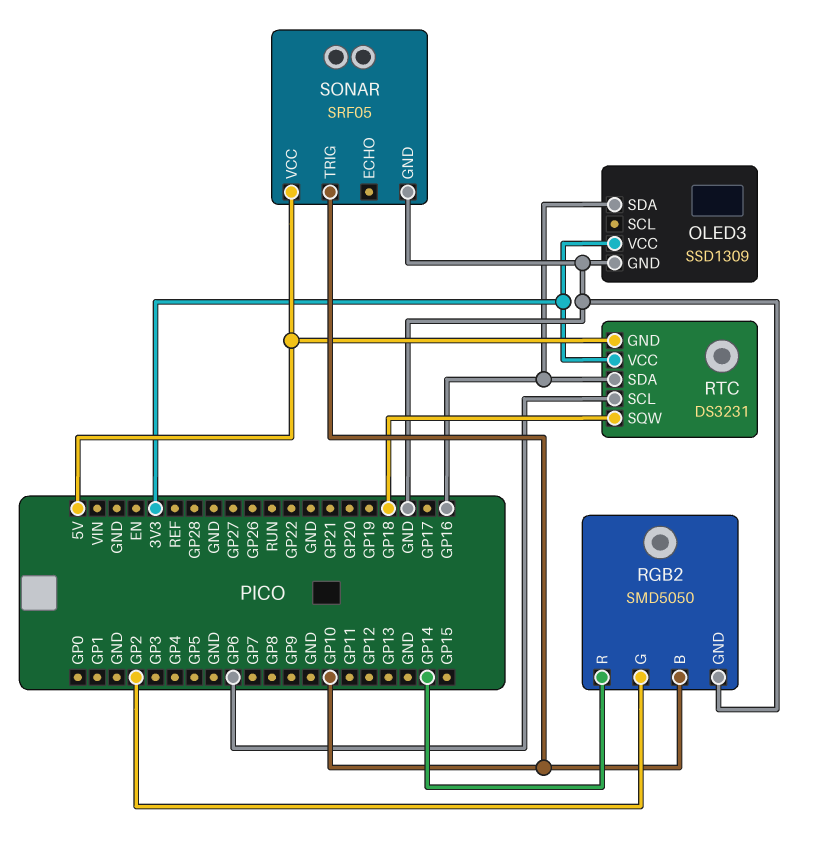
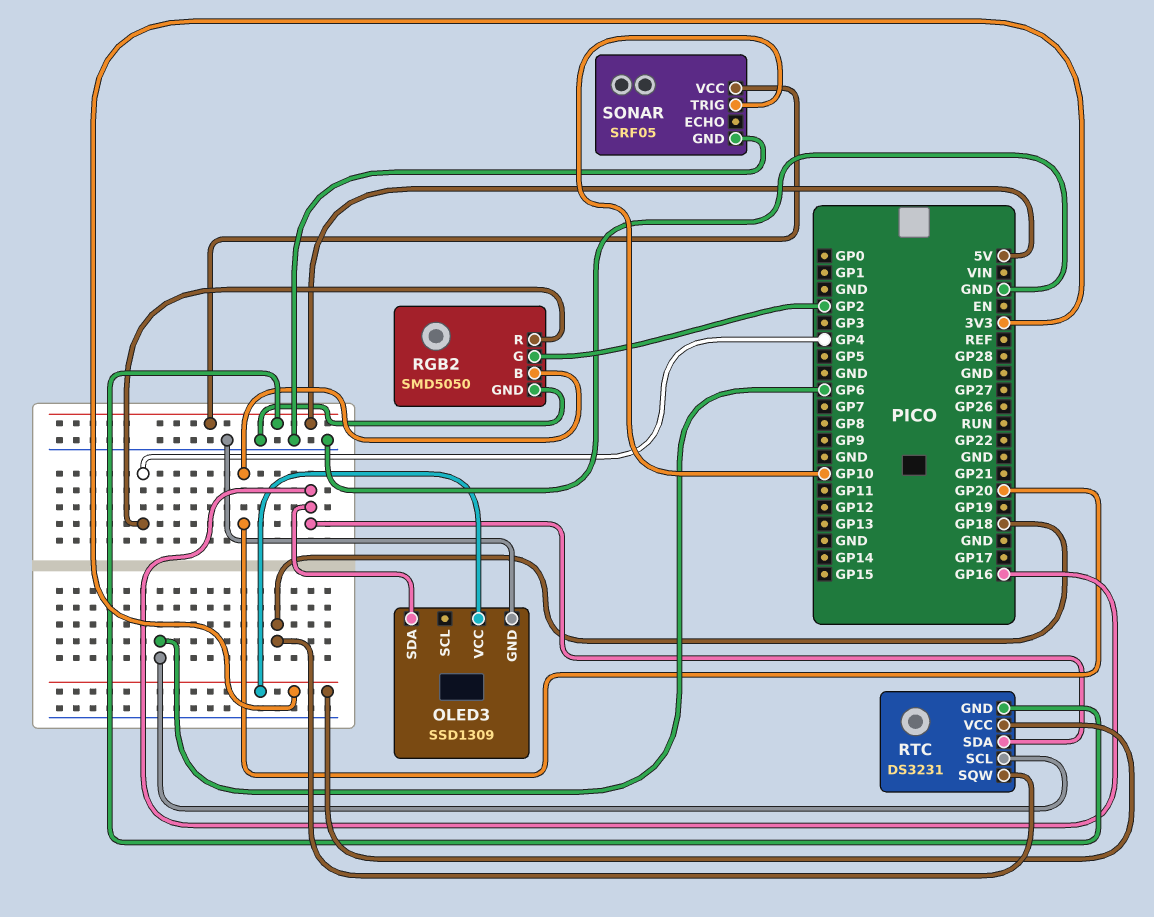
RGB2 pin B: GP10 -> GP20
RGB2 pin R: GP14 -> GP4

